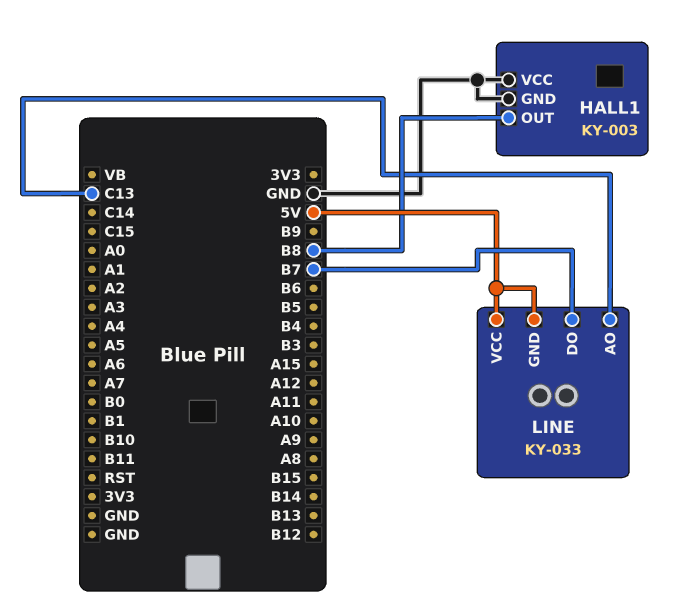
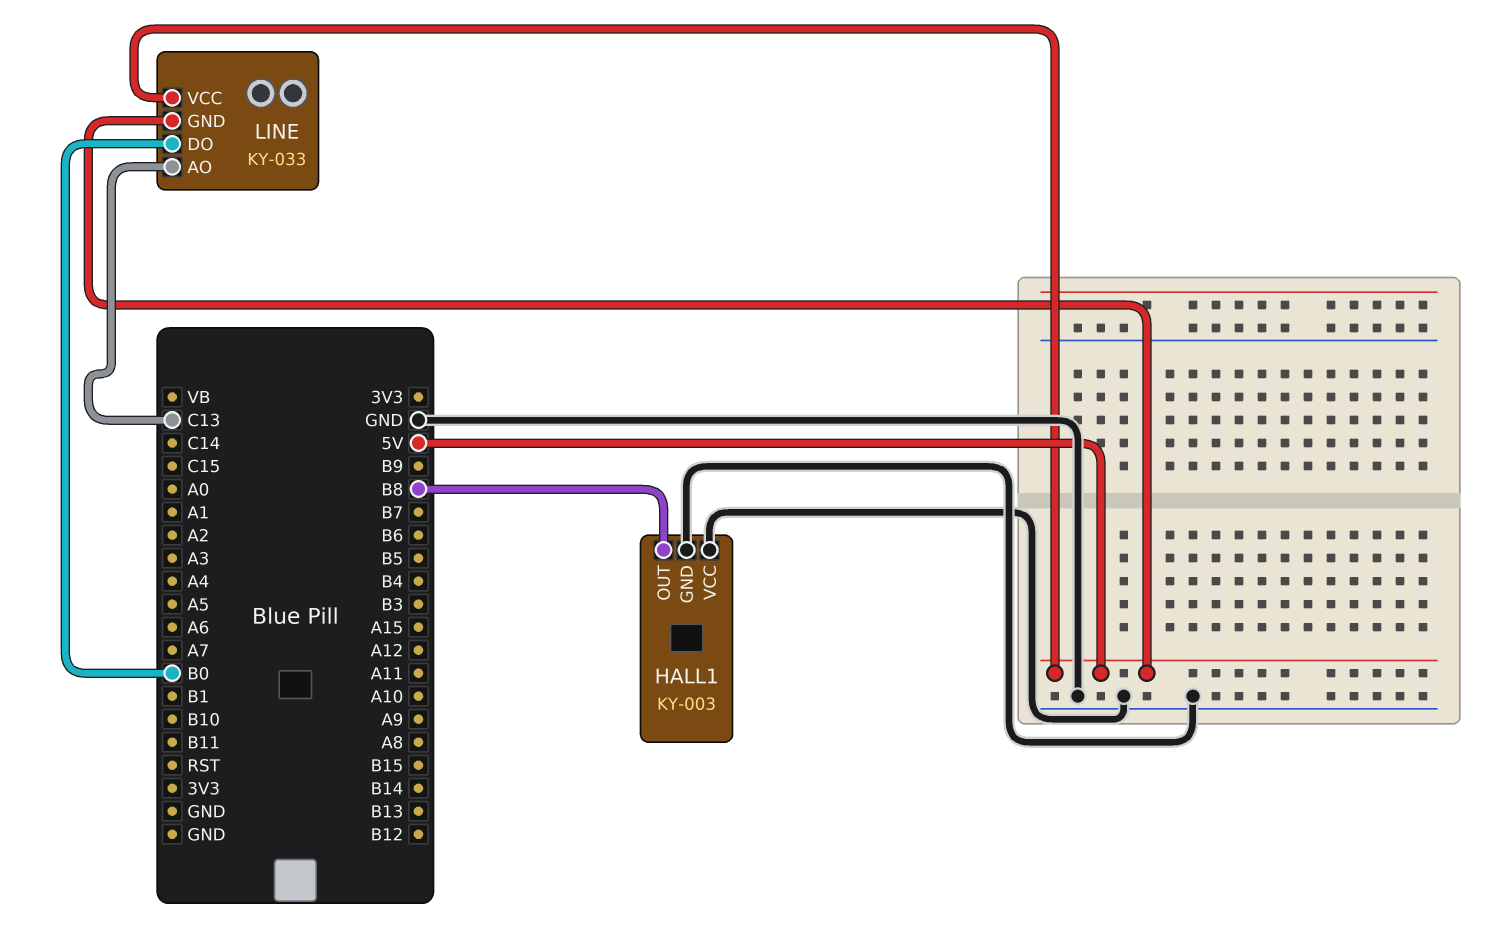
LINE pin DO: B7 -> B0

